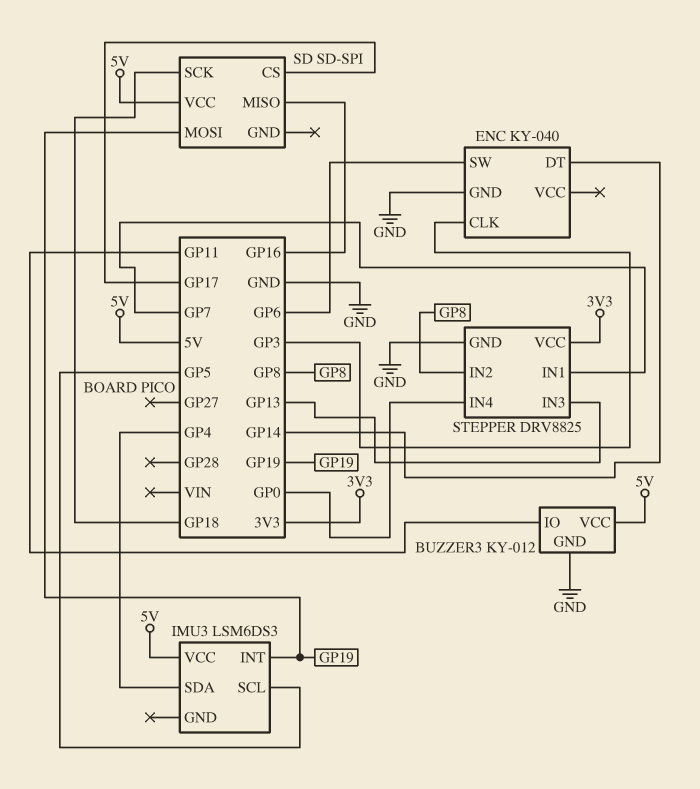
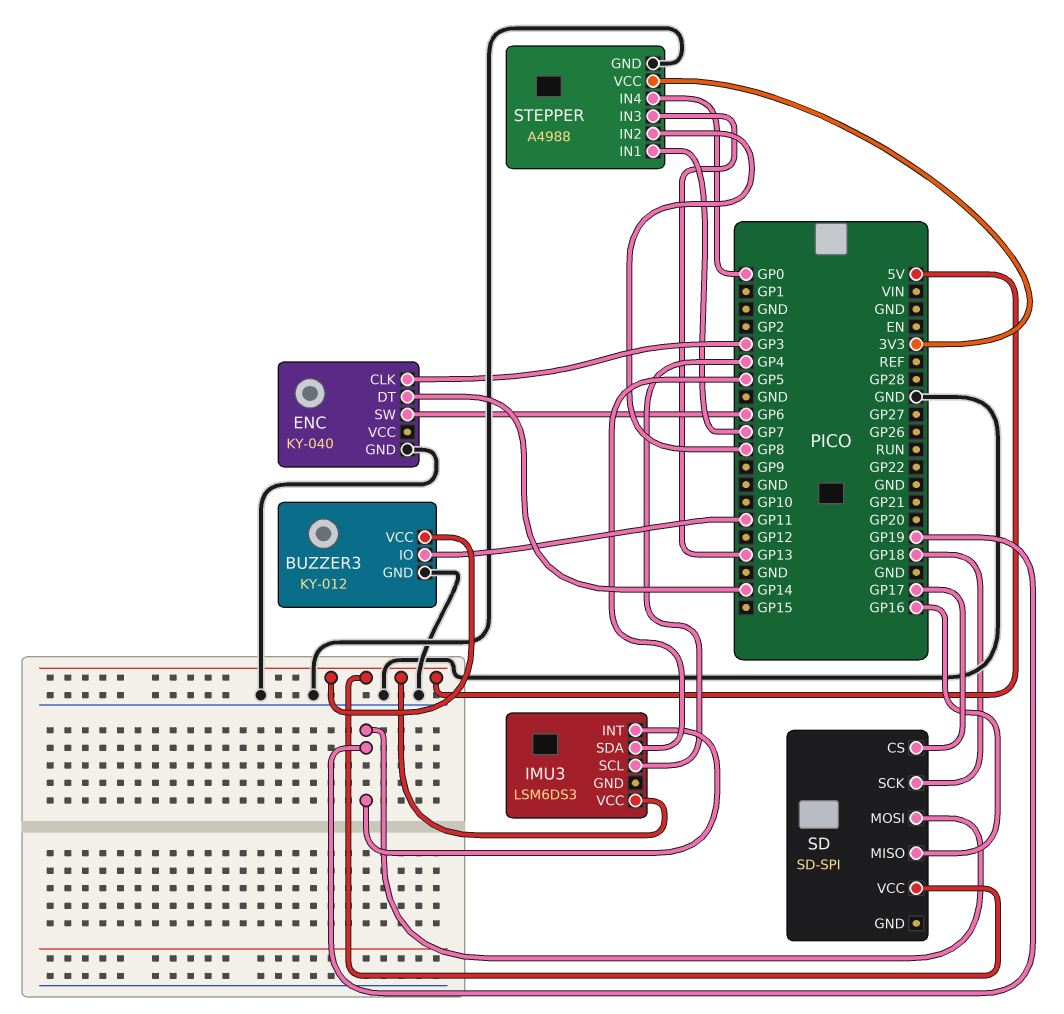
IMU3 pin SCL: GP5 -> GP4
IMU3 pin SDA: GP4 -> GP5
STEPPER: DRV8825 -> A4988

